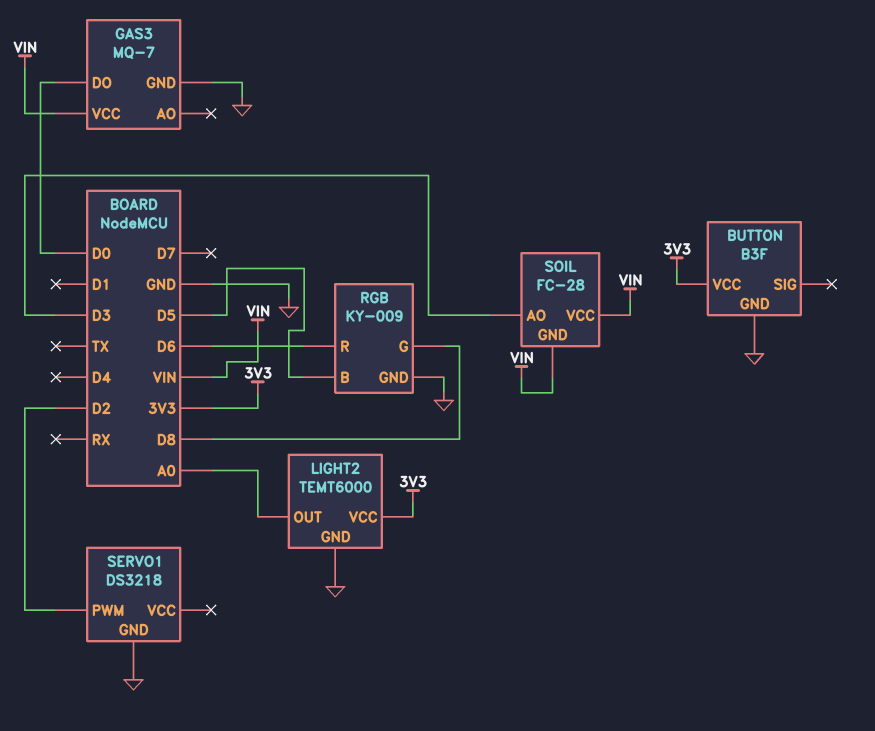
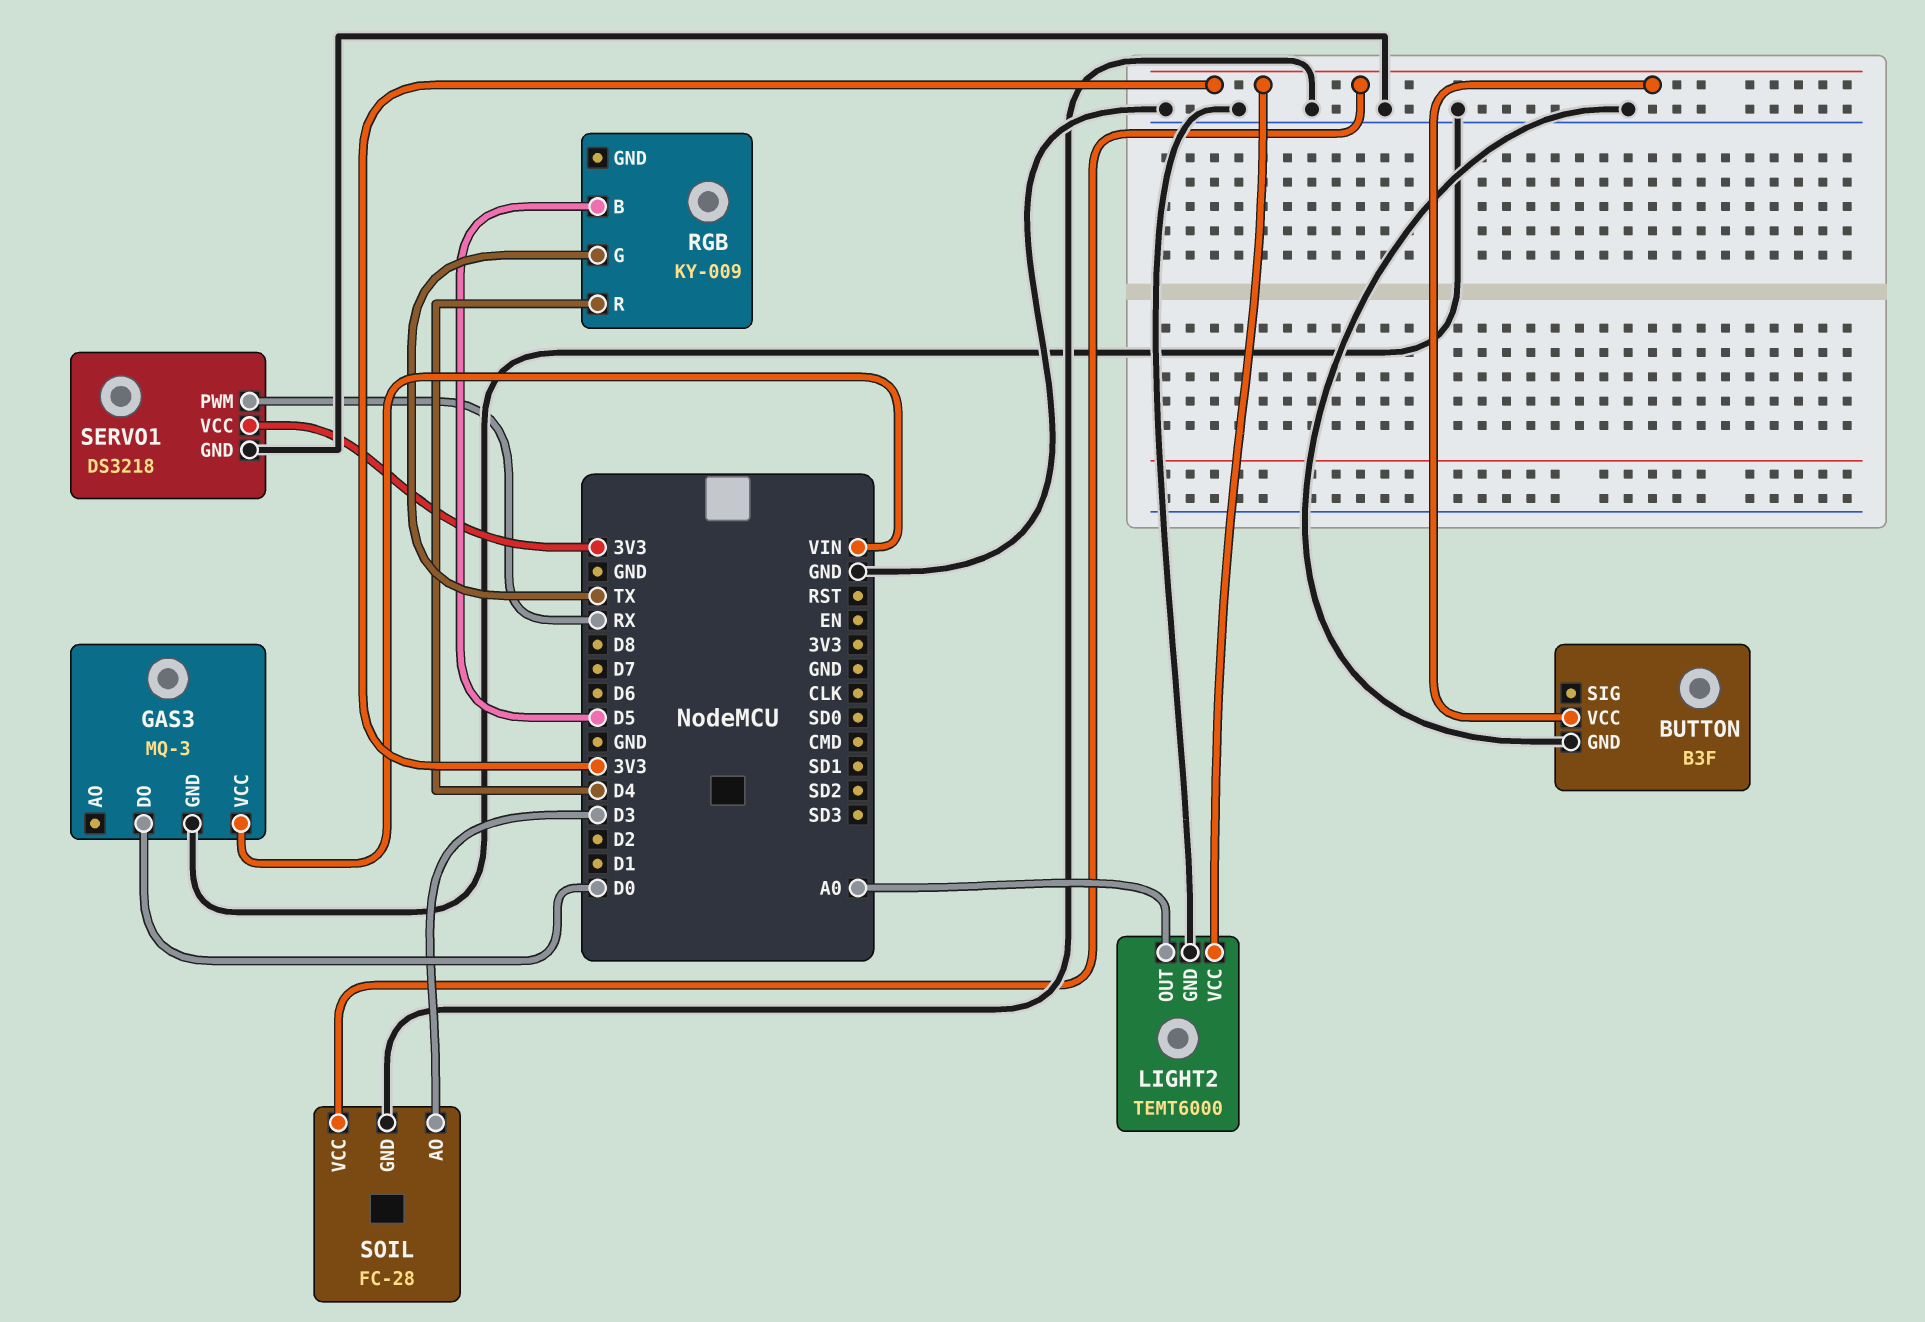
GAS3: MQ-7 -> MQ-3
RGB pin G: D8 -> TX
RGB pin GND: GND -> none
RGB pin R: D6 -> D4
SERVO1 pin PWM: D2 -> RX
SERVO1 pin VCC: none -> 3V3
SOIL pin GND: VIN -> GND
SOIL pin VCC: VIN -> 3V3

